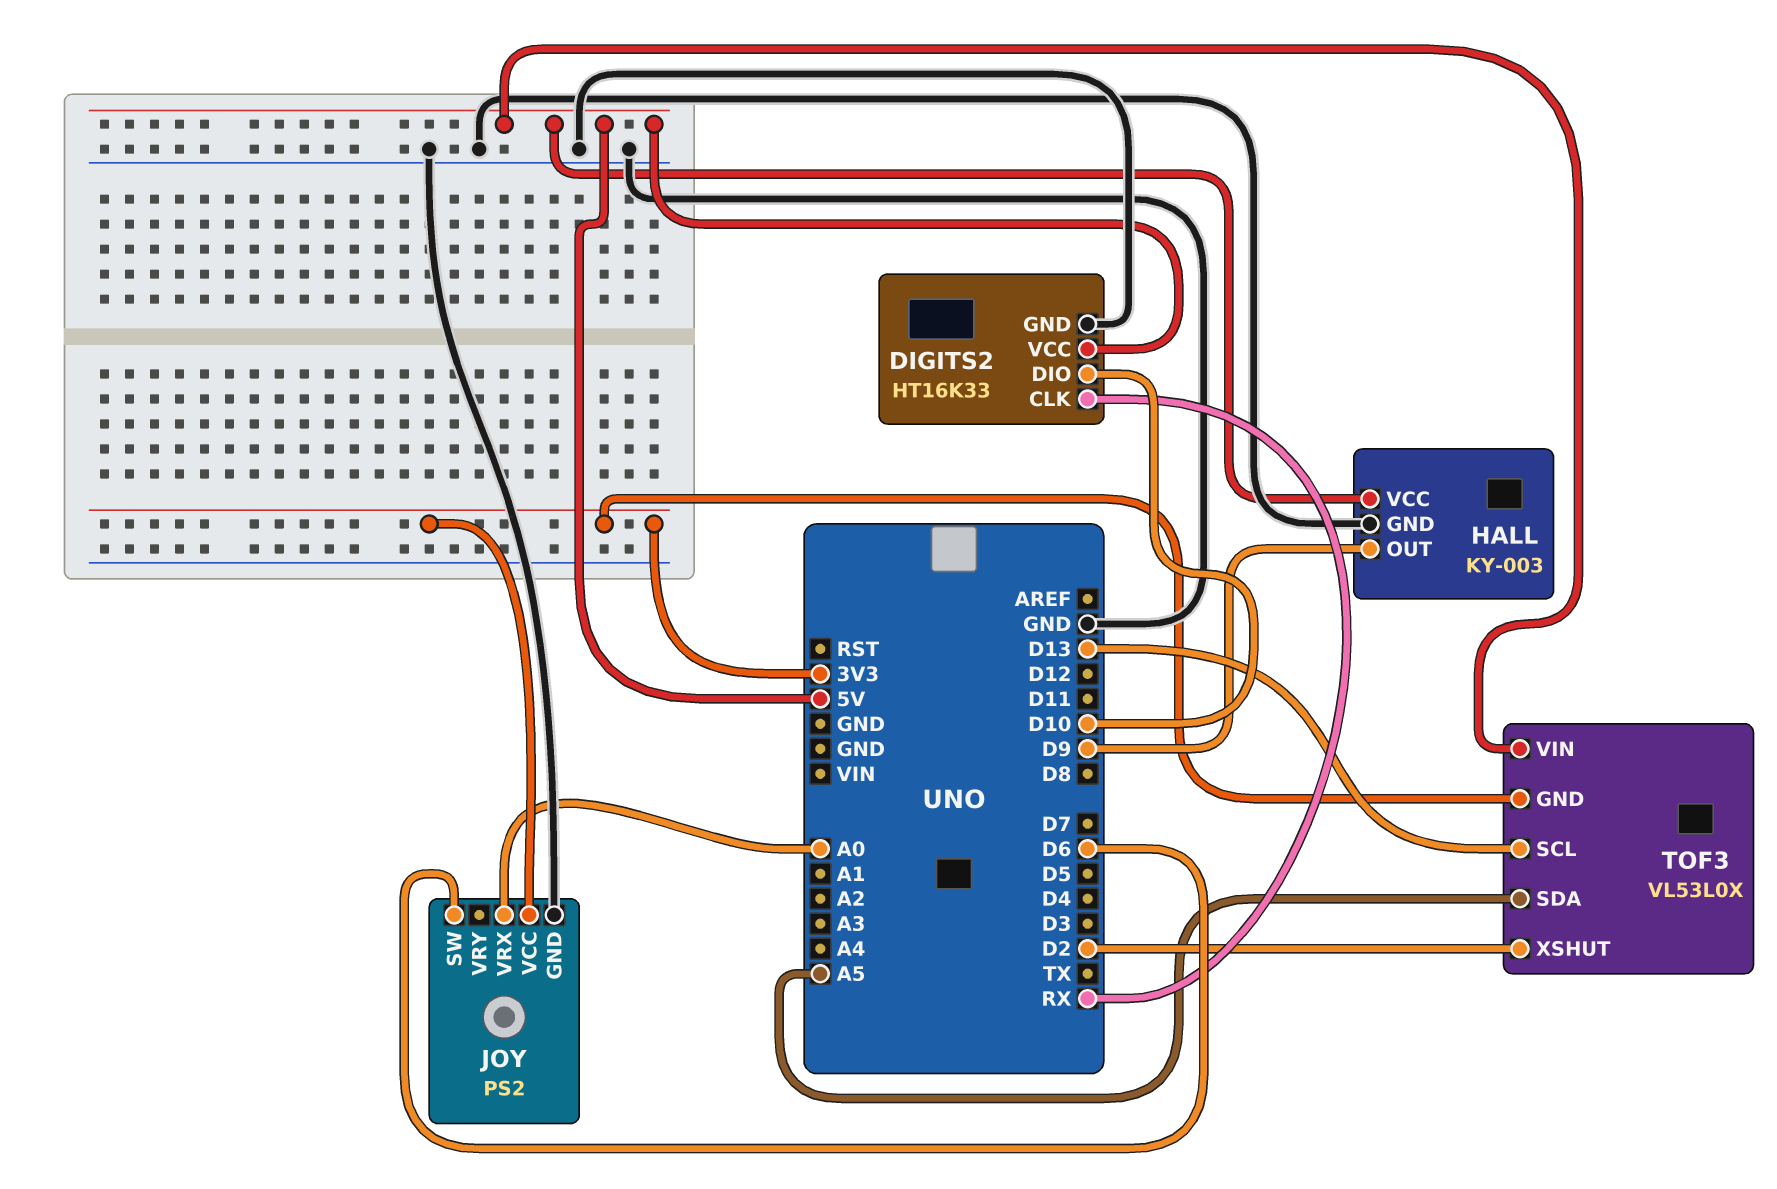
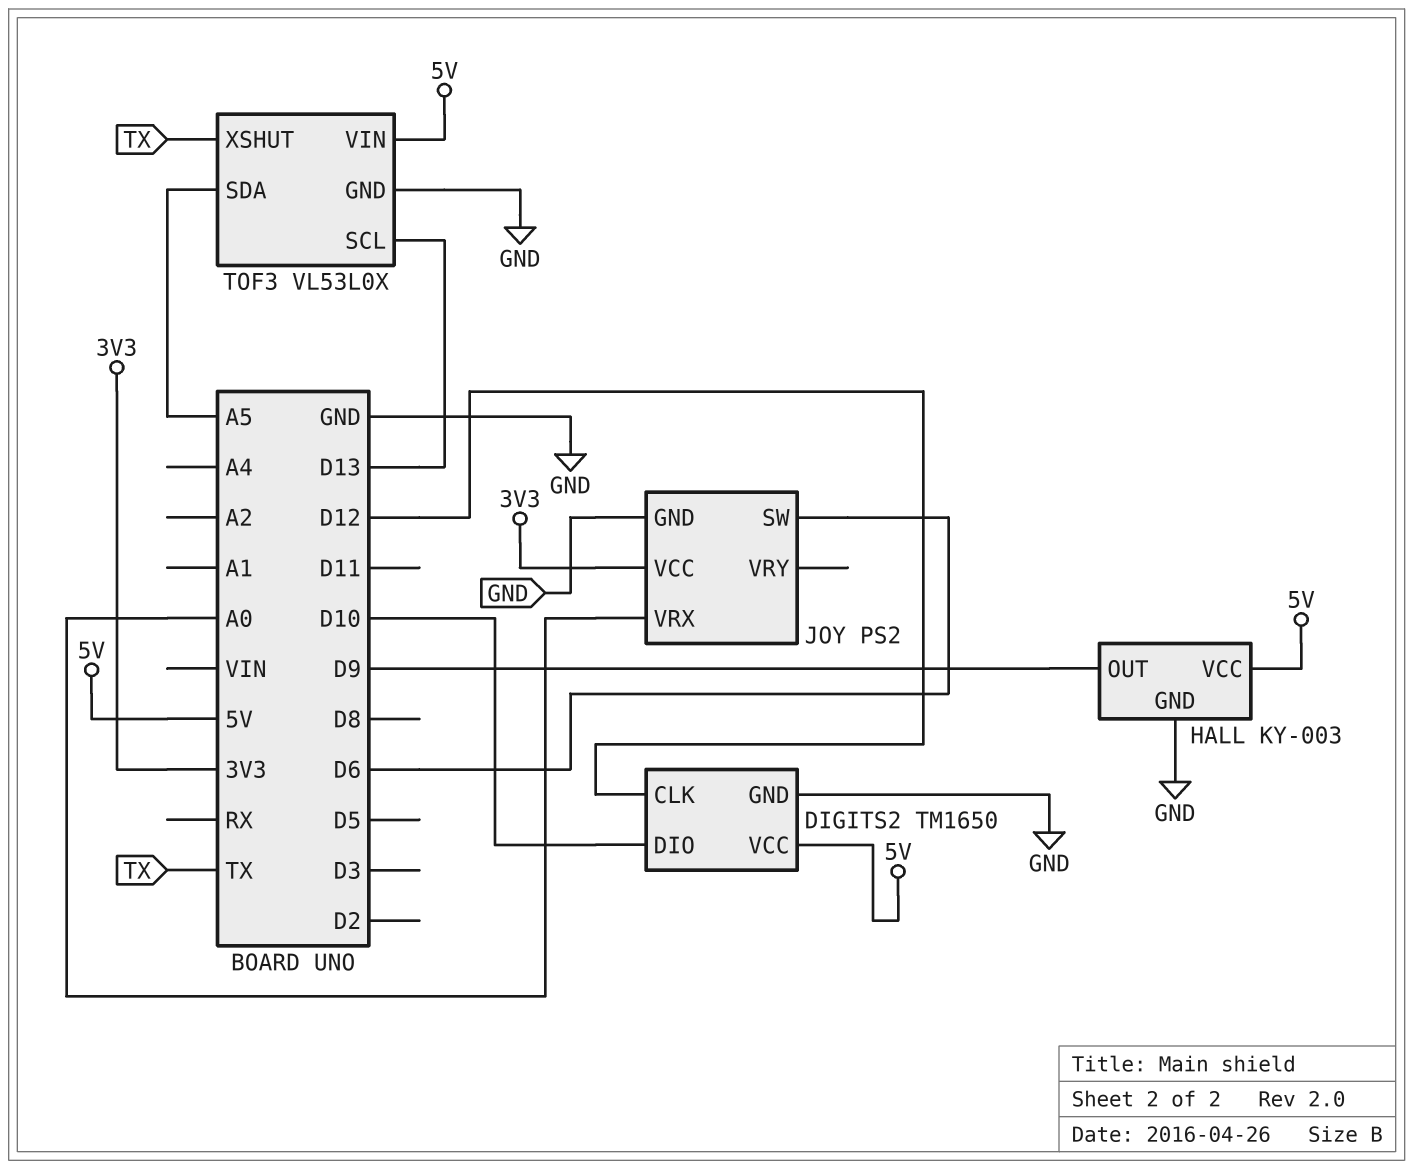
DIGITS2: HT16K33 -> TM1650
DIGITS2 pin CLK: RX -> D12
TOF3 pin GND: 3V3 -> GND
TOF3 pin XSHUT: D2 -> TX

